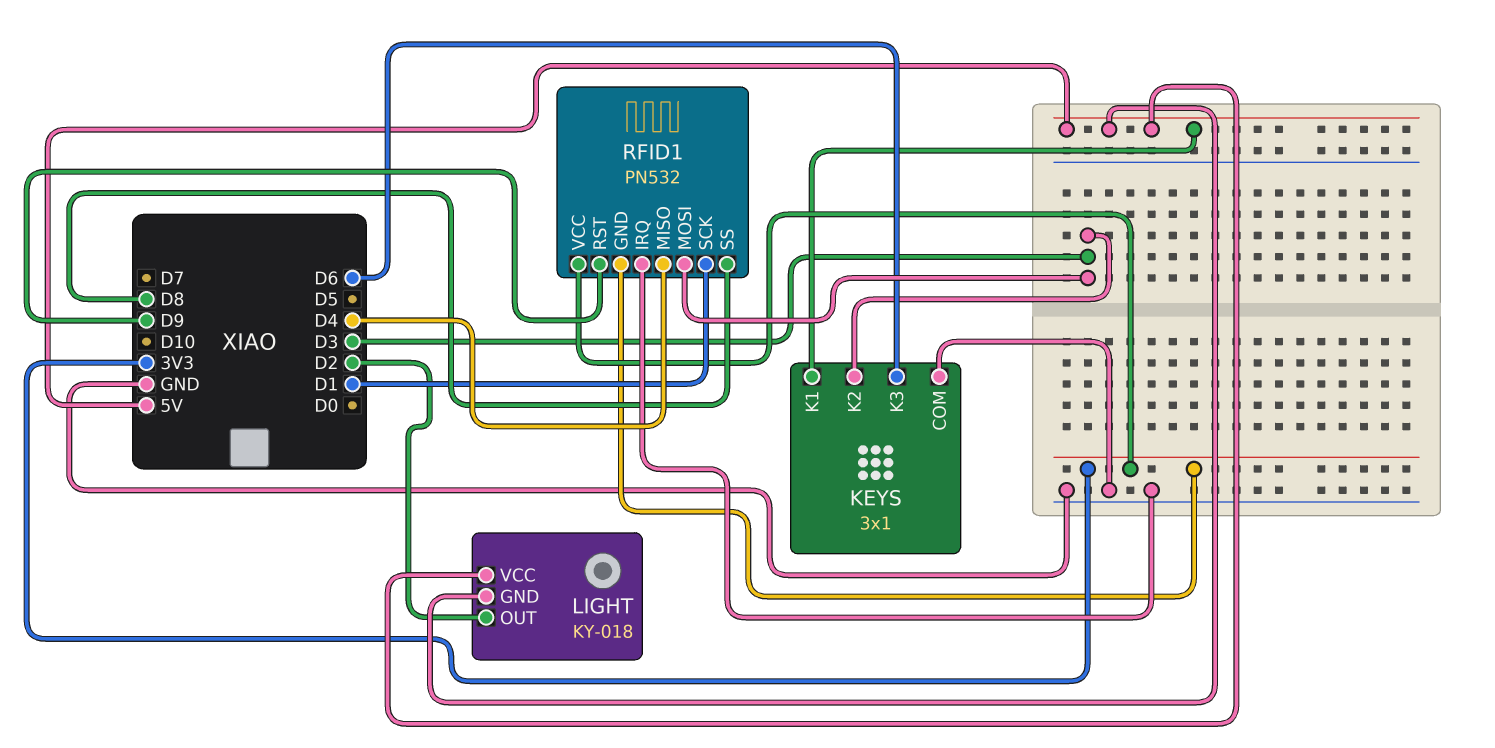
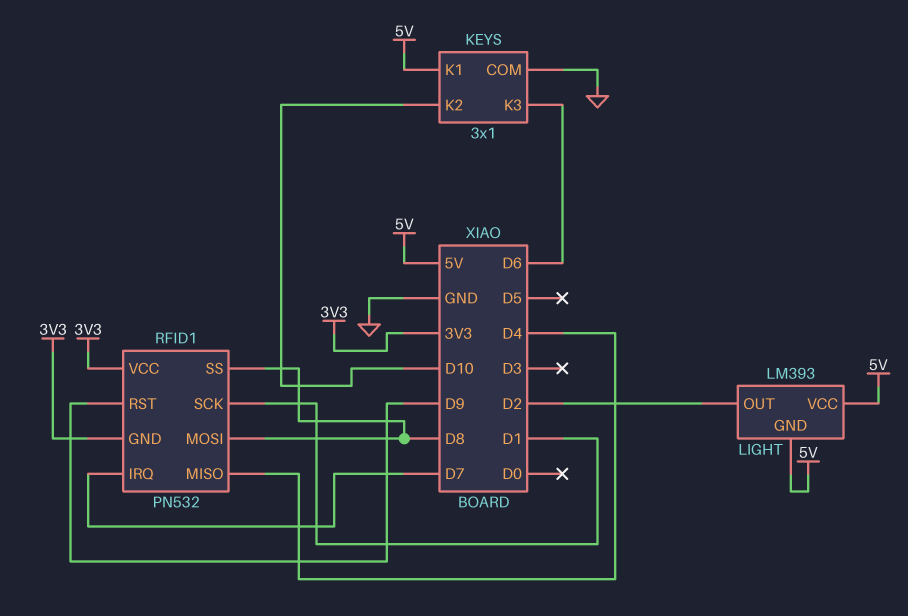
KEYS pin K2: D3 -> D10
LIGHT: KY-018 -> LM393
RFID1 pin IRQ: GND -> D7
RFID1 pin MOSI: D3 -> D8

